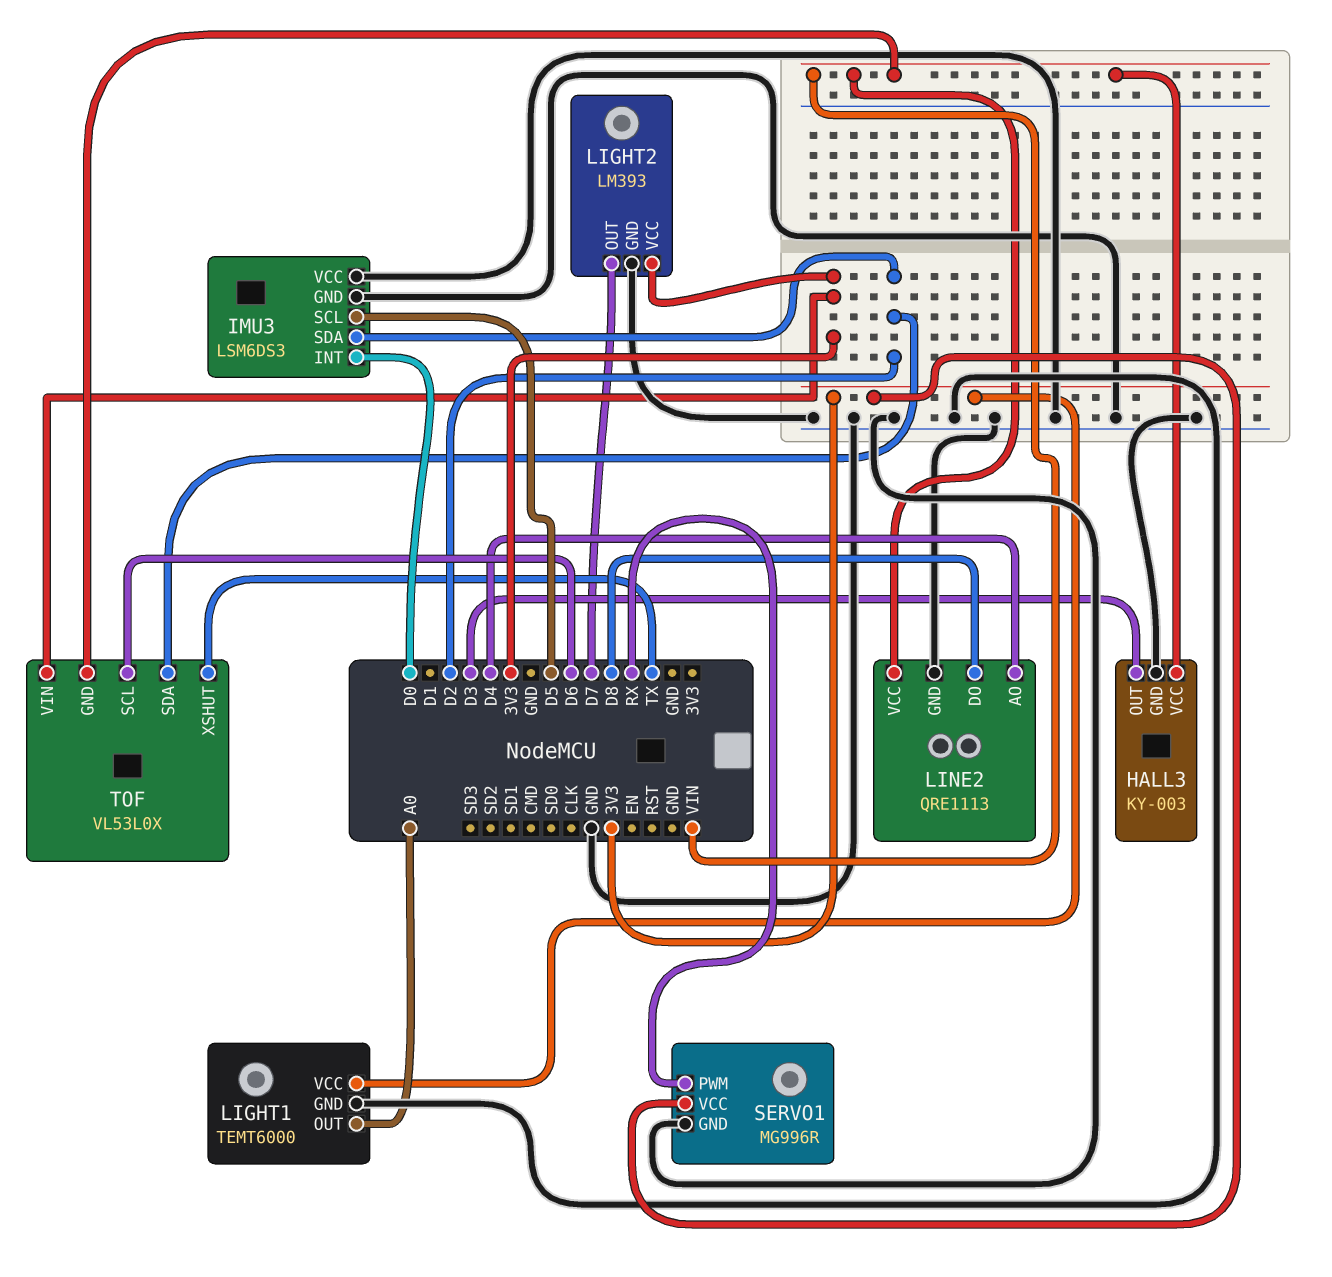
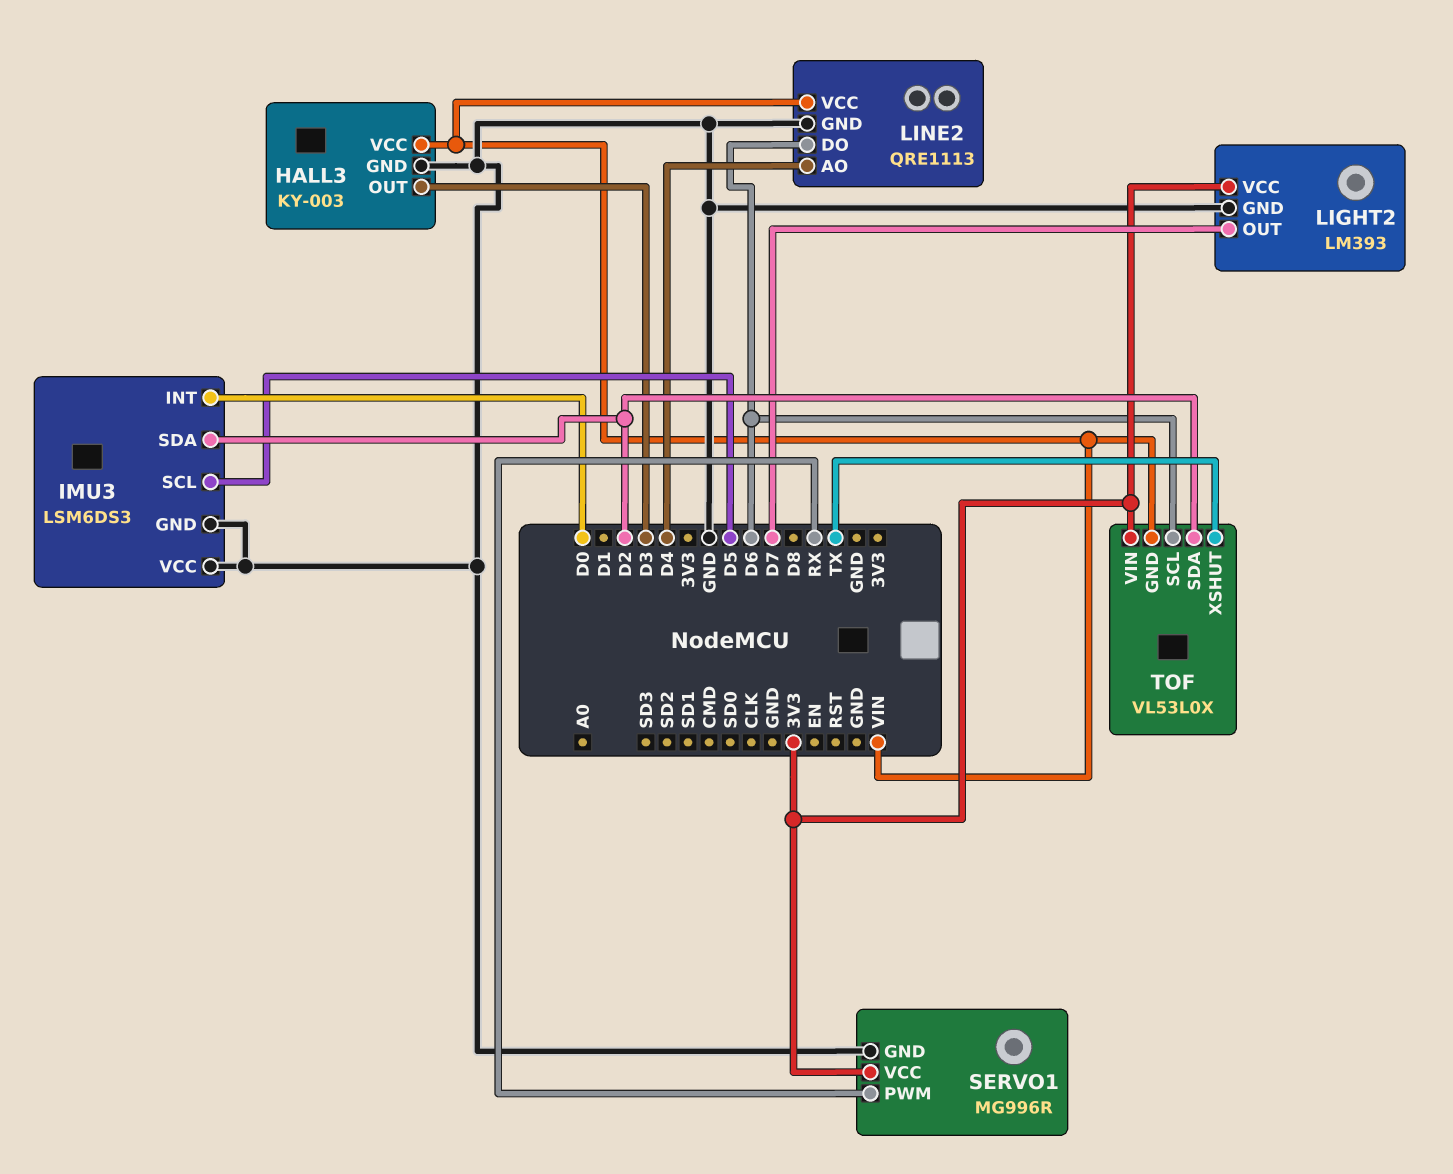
LIGHT1: TEMT6000 -> none
LIGHT1 pin GND: GND -> none
LIGHT1 pin OUT: A0 -> none
LIGHT1 pin VCC: 3V3 -> none
LINE2 pin DO: D8 -> D6

